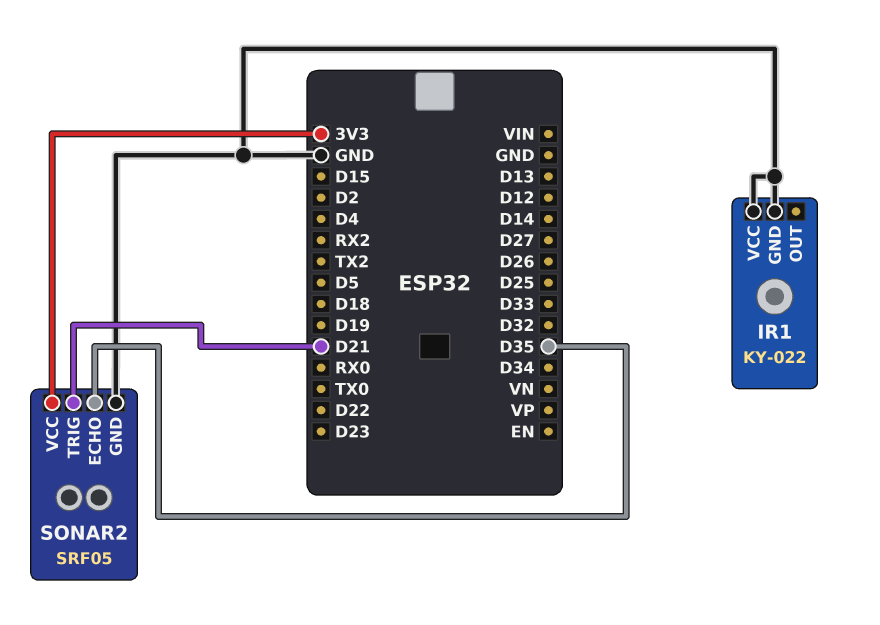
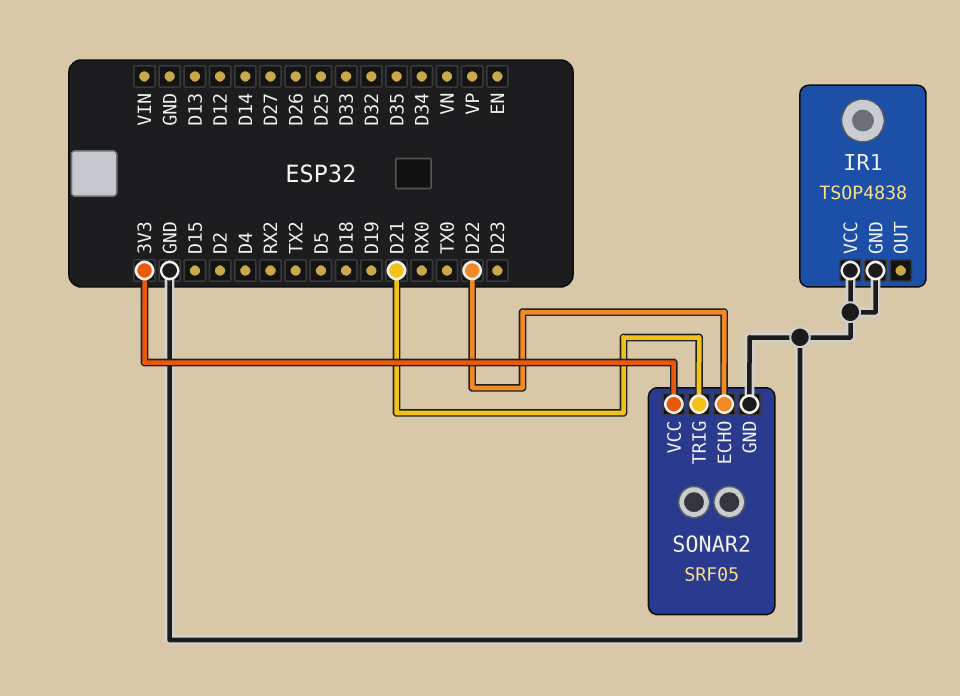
IR1: KY-022 -> TSOP4838
SONAR2 pin ECHO: D35 -> D22

